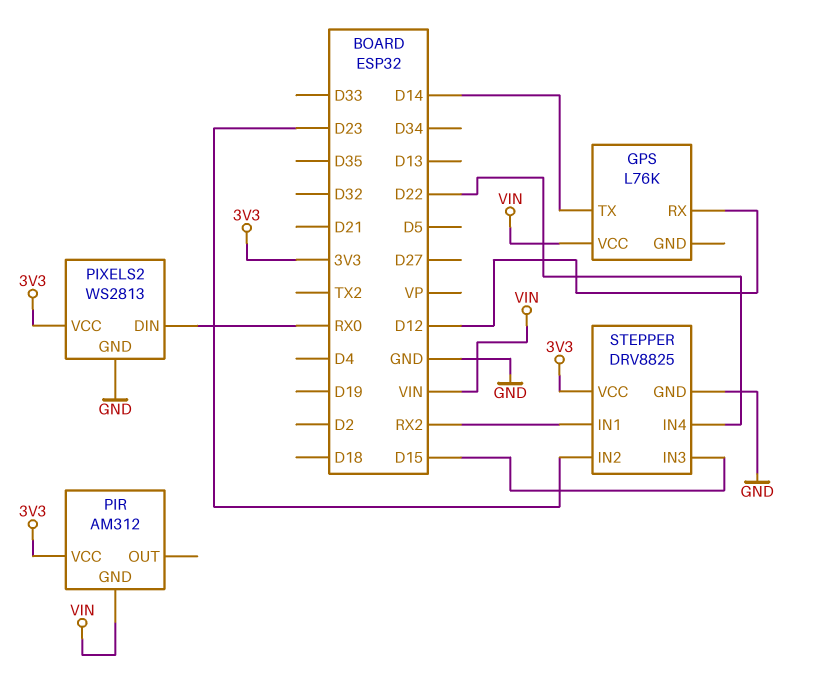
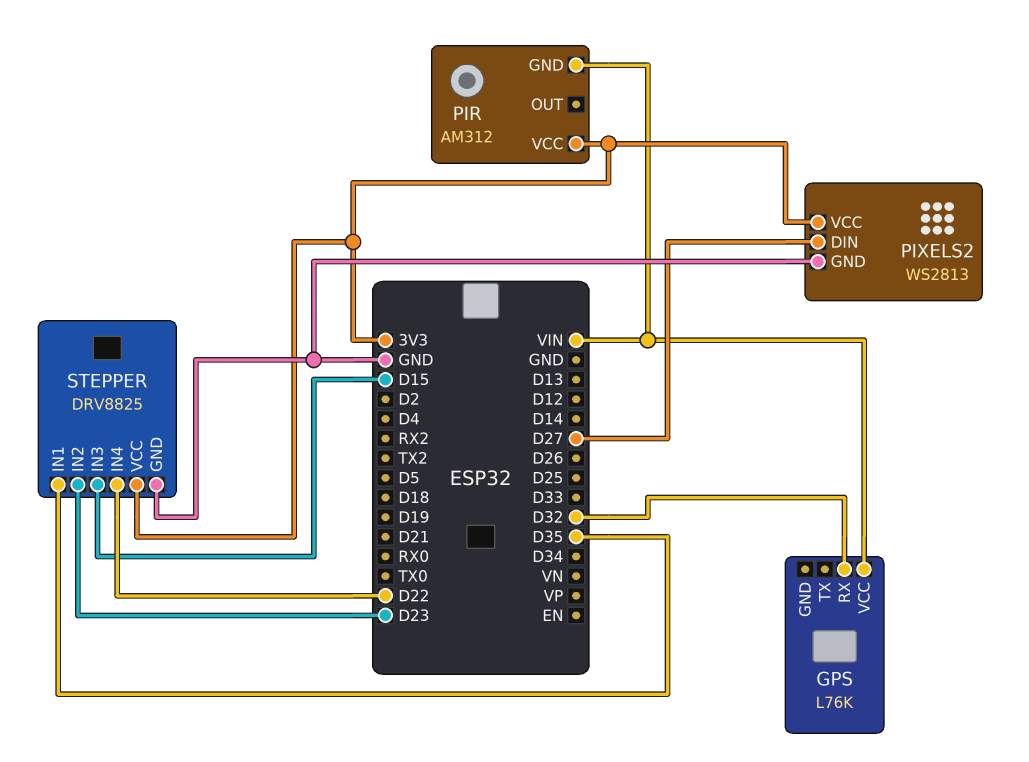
GPS pin RX: D12 -> D32
GPS pin TX: D14 -> none
PIXELS2 pin DIN: RX0 -> D27
STEPPER pin IN1: RX2 -> D35

